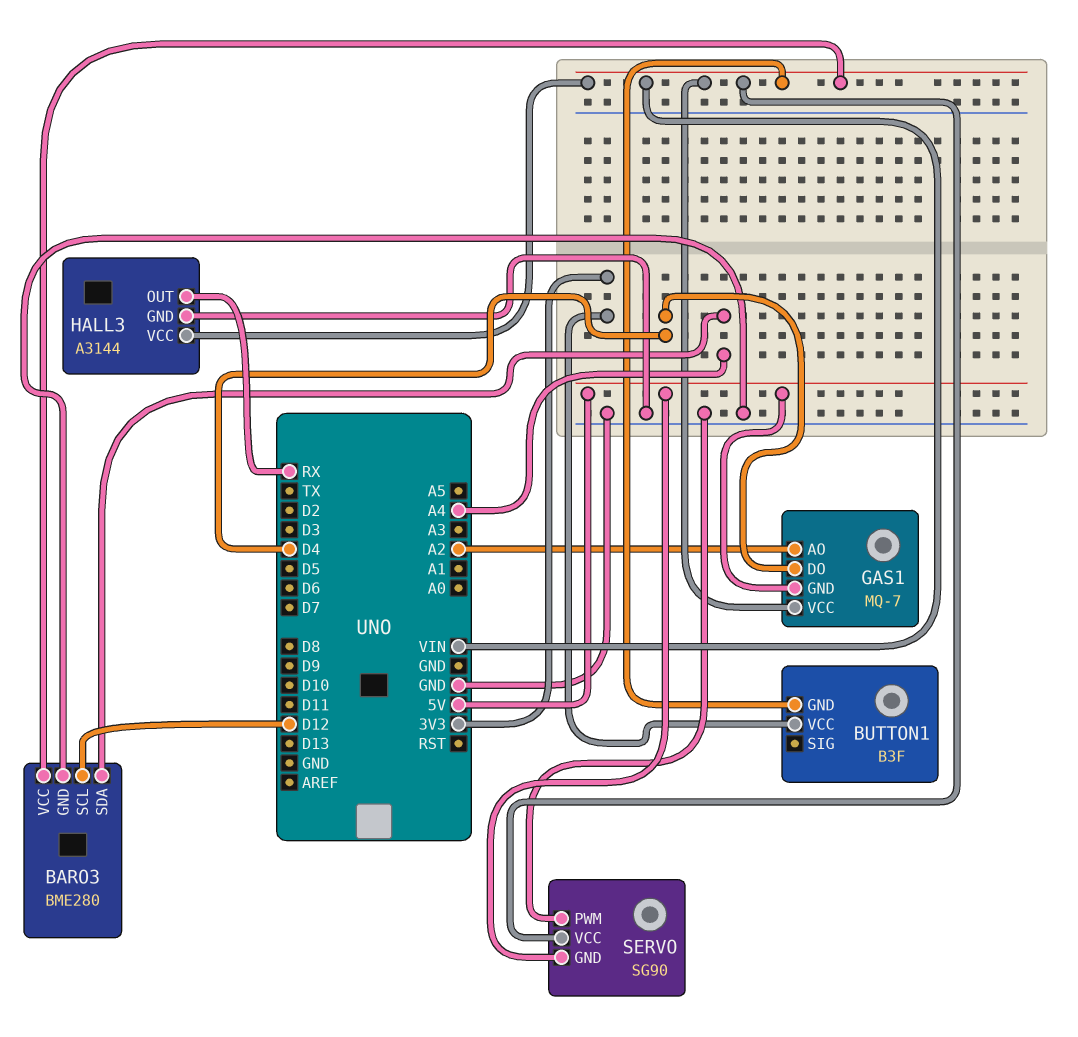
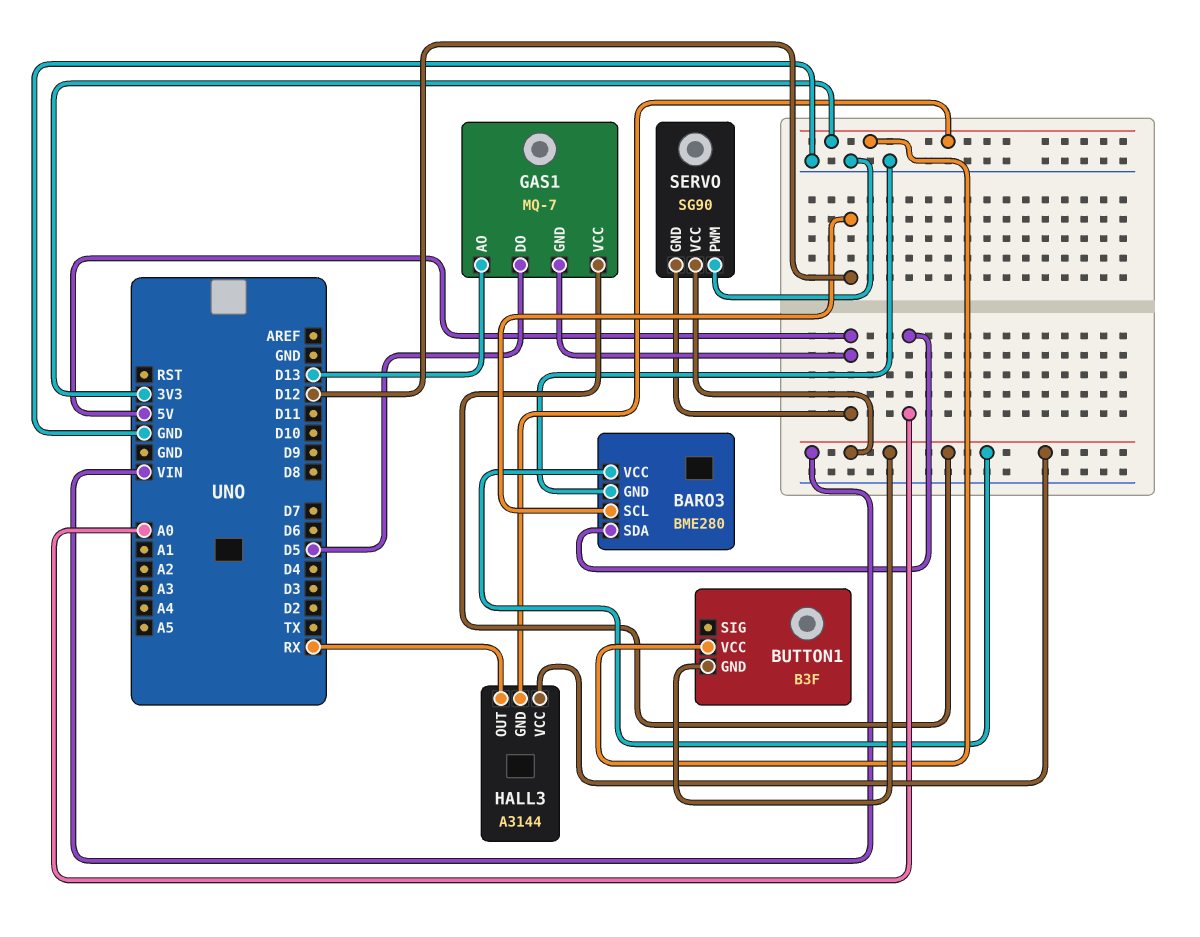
BARO3 pin SDA: A4 -> A0
GAS1 pin AO: A2 -> D13
GAS1 pin DO: D4 -> D5
HALL3 pin GND: GND -> 3V3

